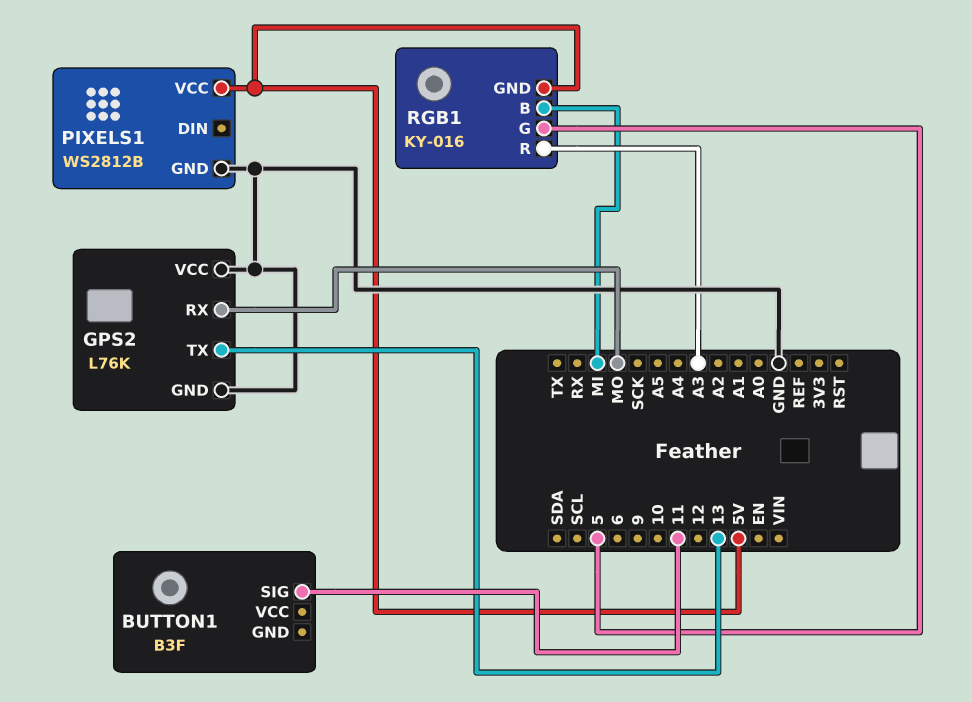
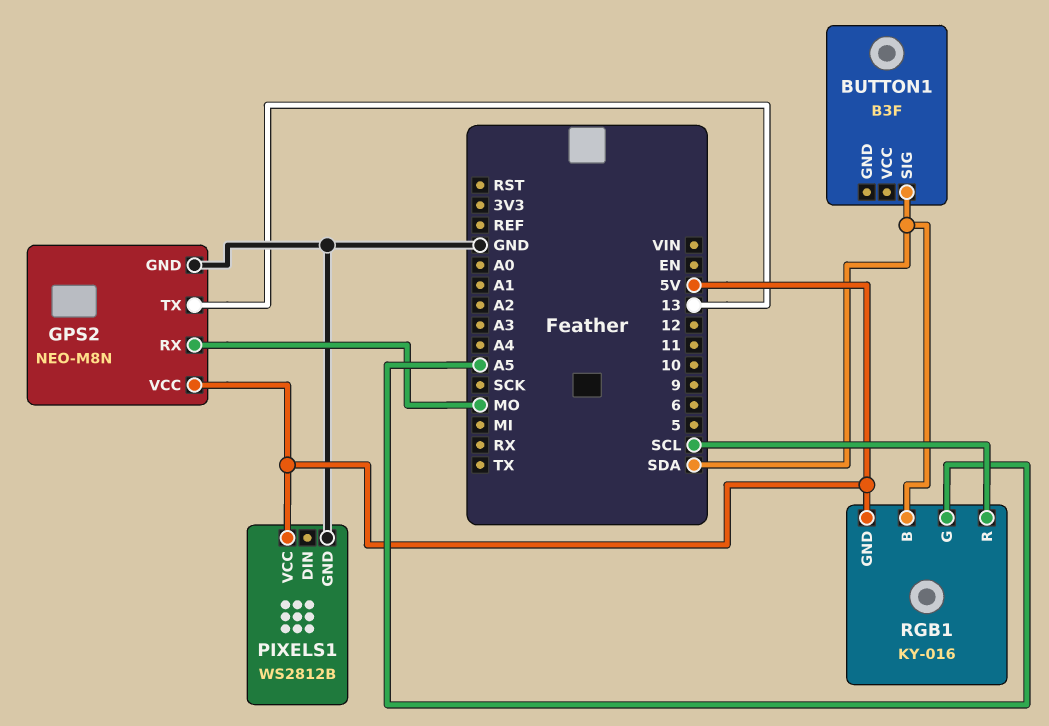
BUTTON1 pin SIG: 11 -> SDA
GPS2: L76K -> NEO-M8N
GPS2 pin VCC: GND -> 5V
RGB1 pin B: MI -> SDA
RGB1 pin G: 5 -> A5
RGB1 pin R: A3 -> SCL

